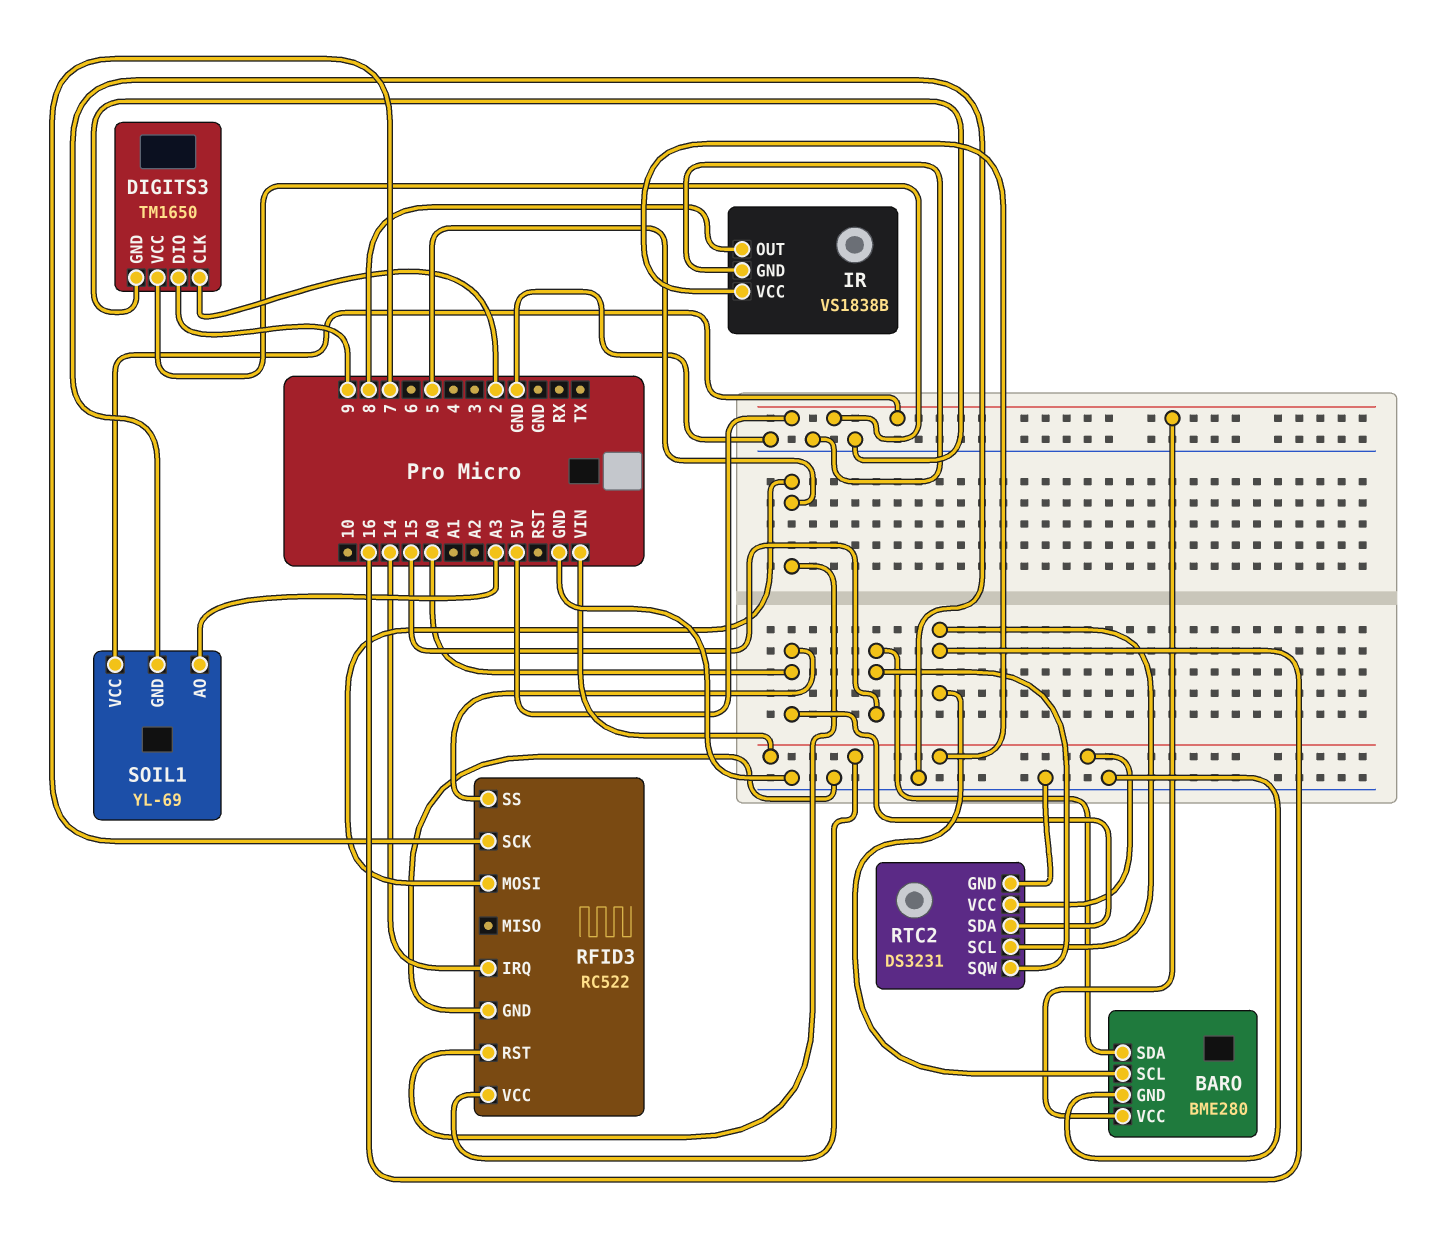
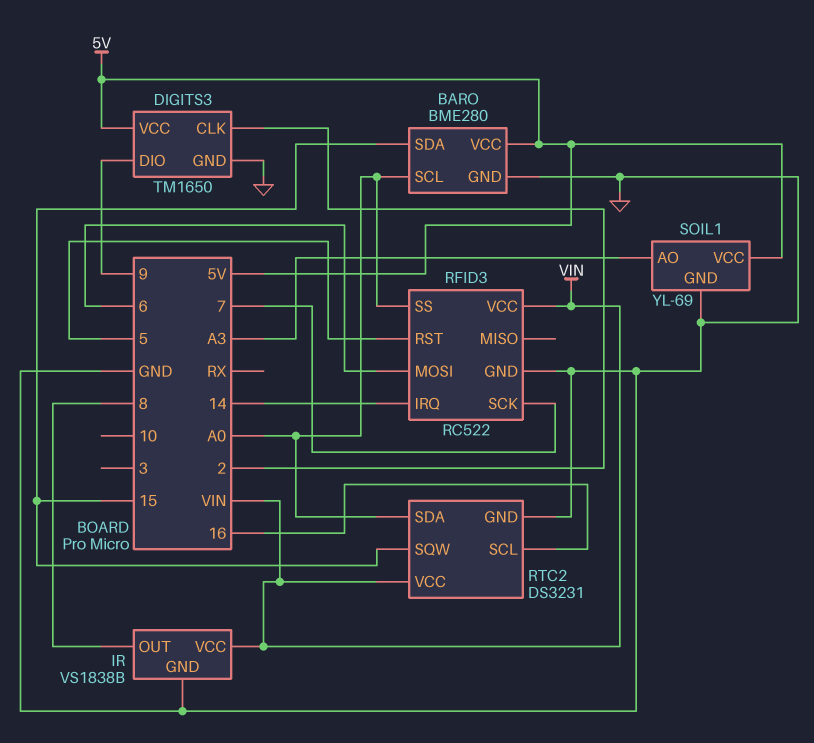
BARO pin SCL: 16 -> A0
RFID3 pin MOSI: 5 -> 6

